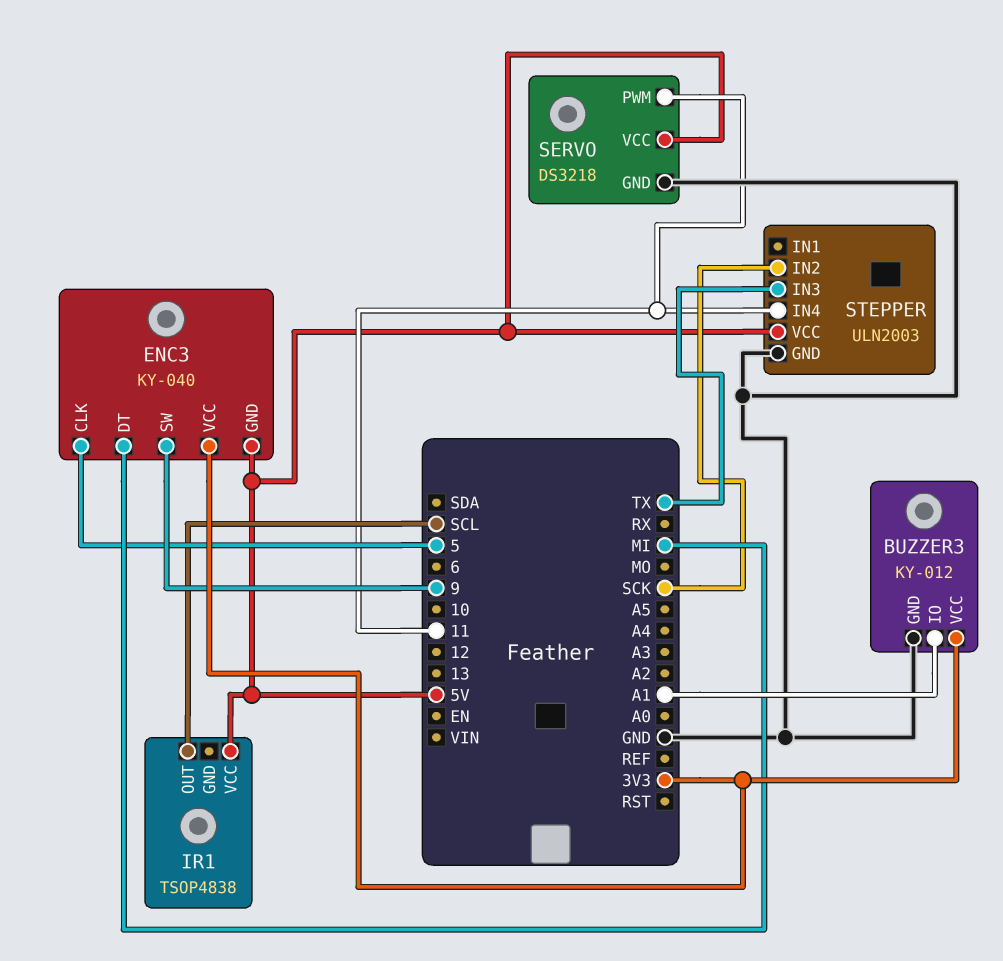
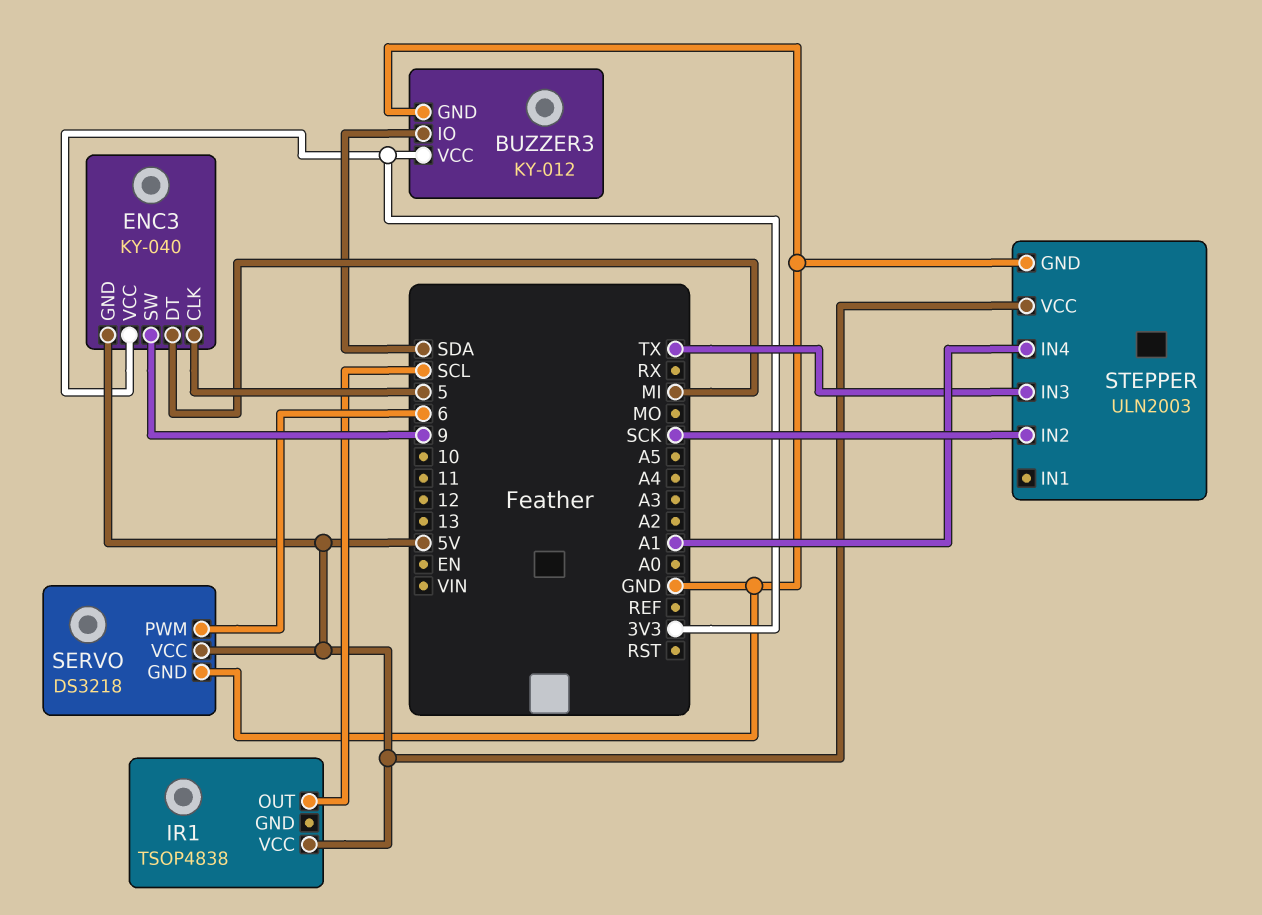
BUZZER3 pin IO: A1 -> SDA
SERVO pin PWM: 11 -> 6
STEPPER pin IN4: 11 -> A1

